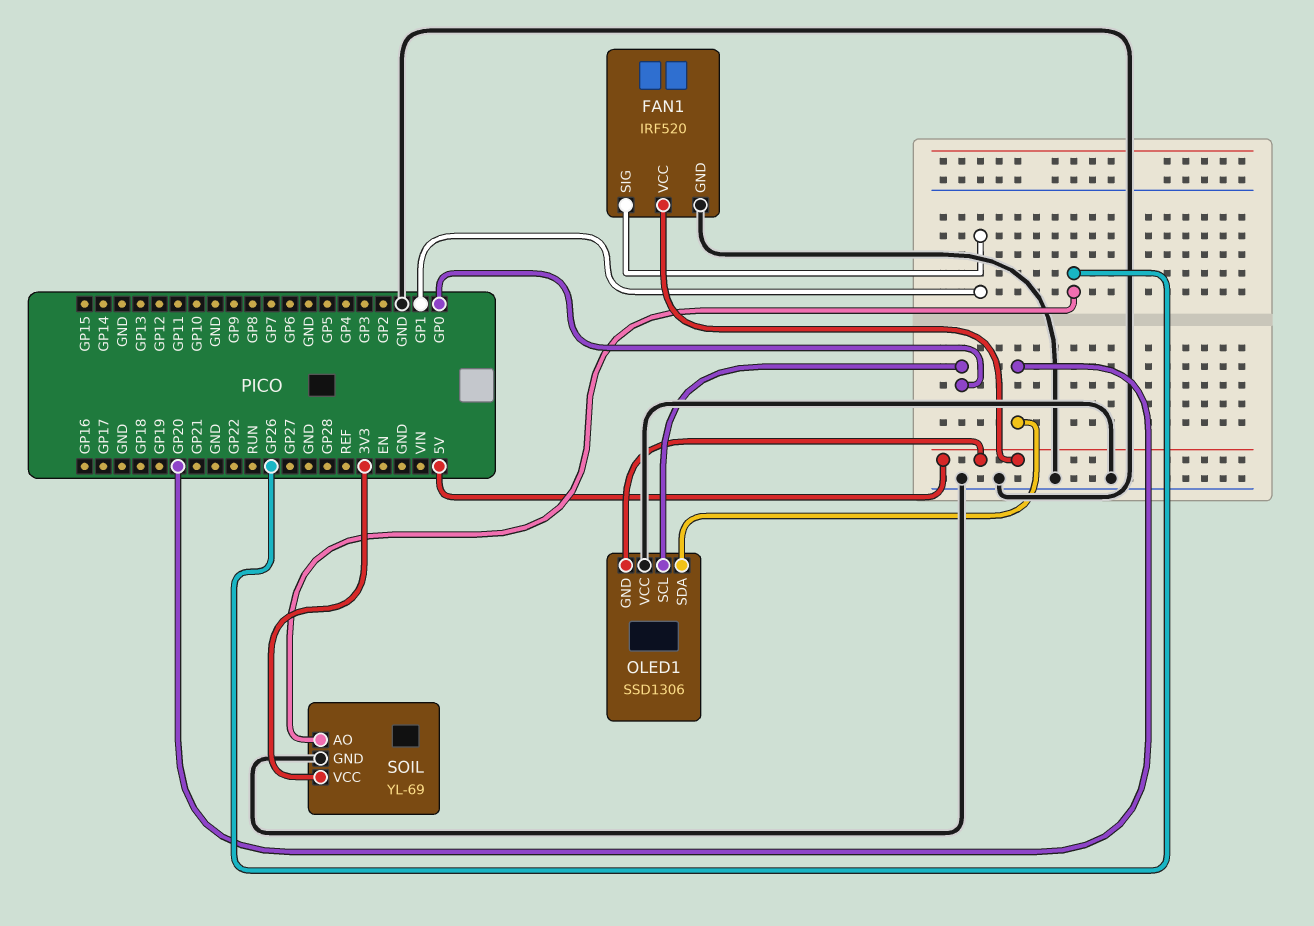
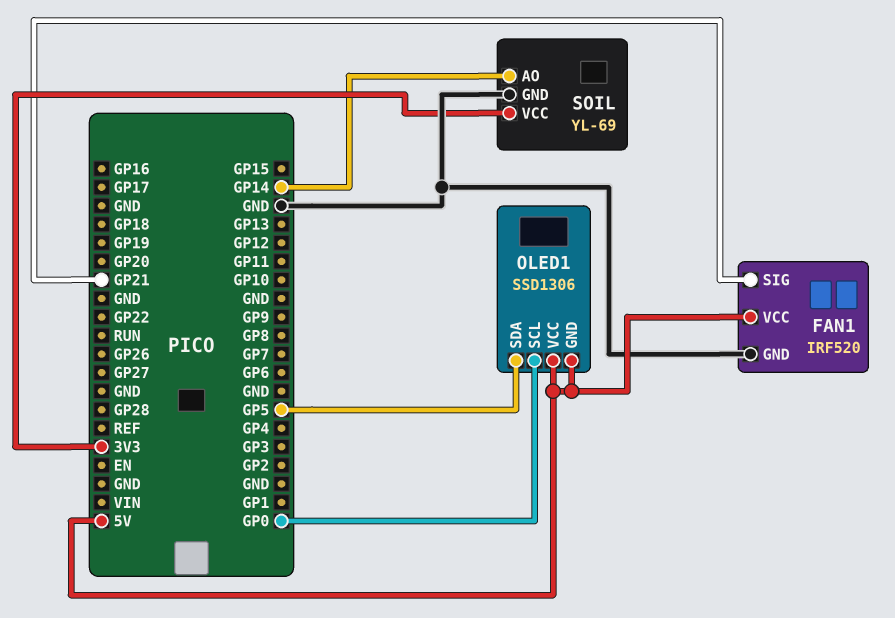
FAN1 pin SIG: GP1 -> GP21
OLED1 pin SDA: GP20 -> GP5
OLED1 pin VCC: GND -> 5V
SOIL pin AO: GP26 -> GP14

